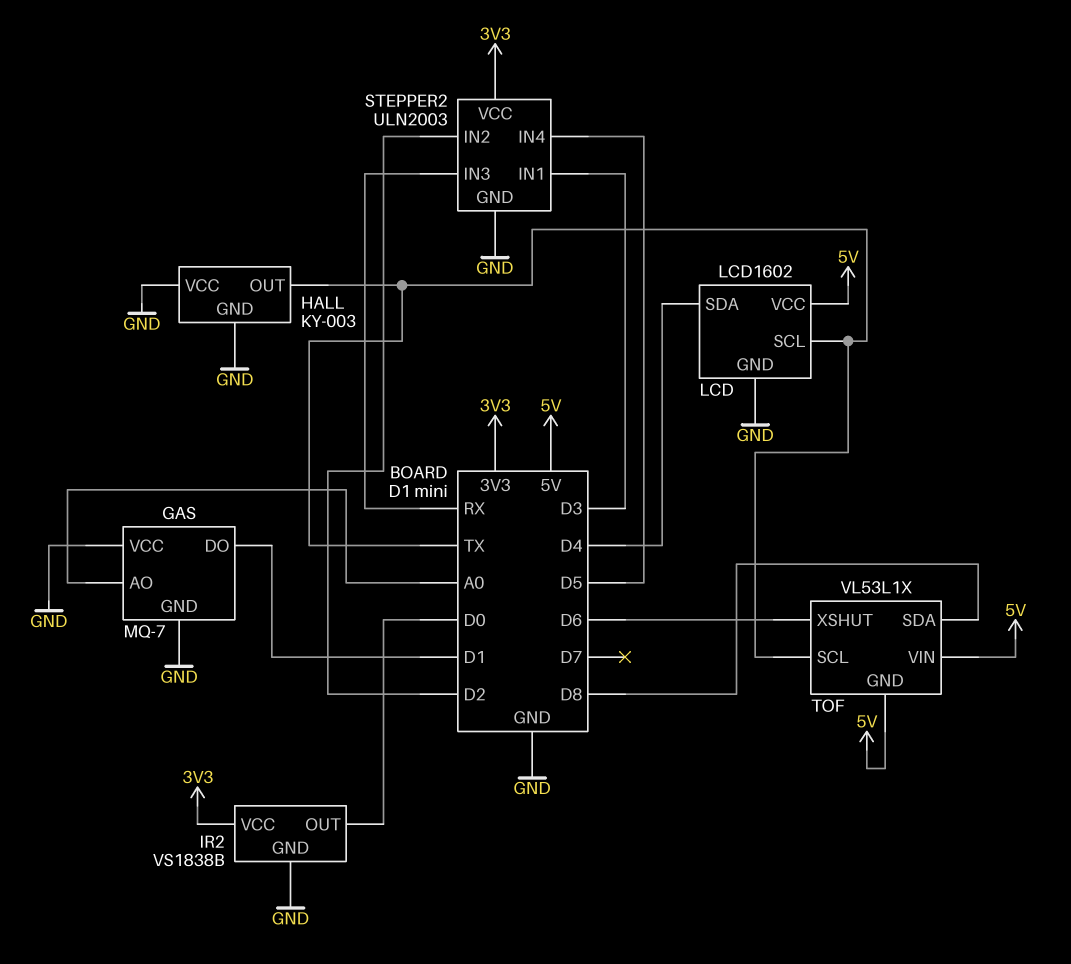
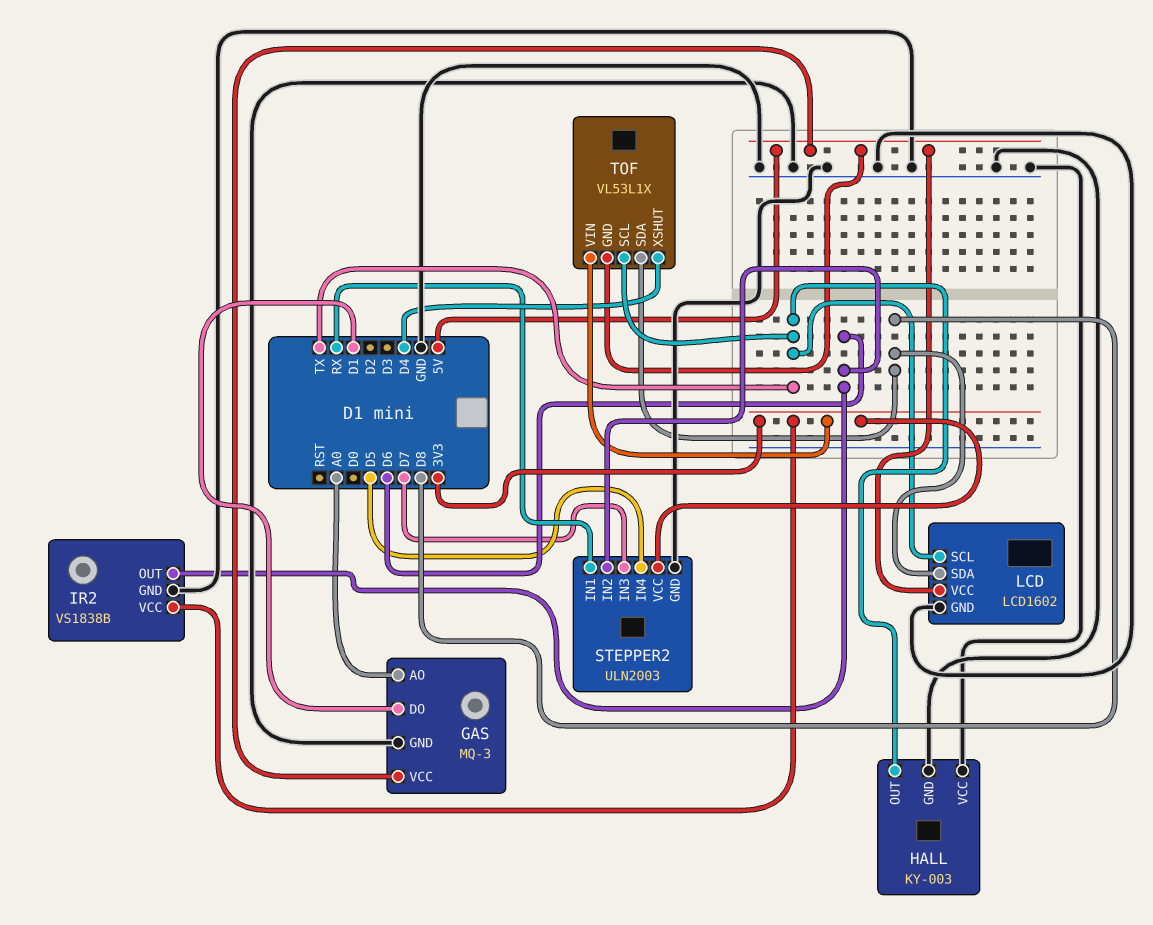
GAS: MQ-7 -> MQ-3
GAS pin VCC: GND -> 5V
IR2 pin OUT: D0 -> D6
LCD pin SDA: D4 -> D8
STEPPER2 pin IN1: D3 -> RX
STEPPER2 pin IN2: D2 -> D6
STEPPER2 pin IN3: RX -> D7
TOF pin VIN: 5V -> 3V3
TOF pin XSHUT: D6 -> D4

